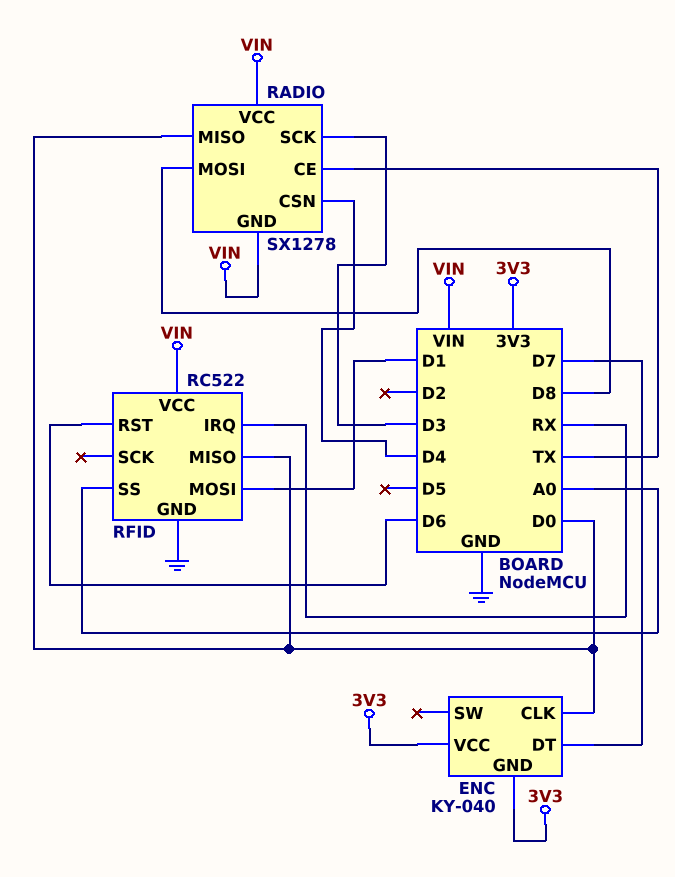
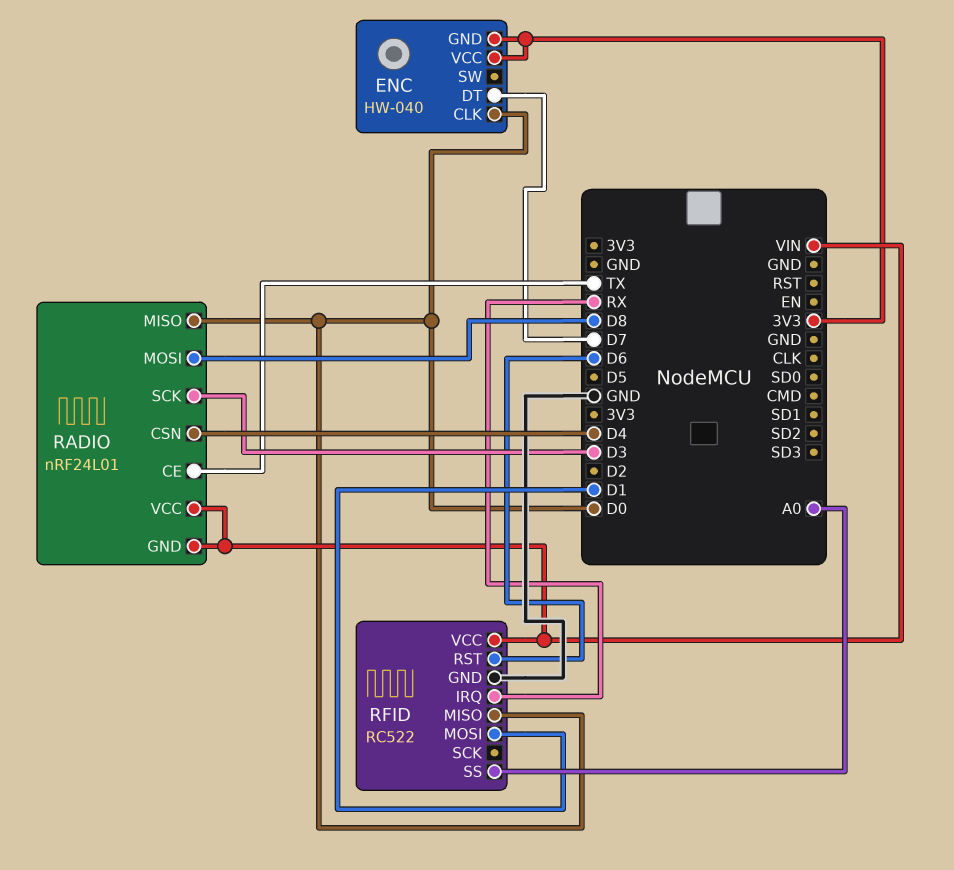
ENC: KY-040 -> HW-040
RADIO: SX1278 -> nRF24L01

